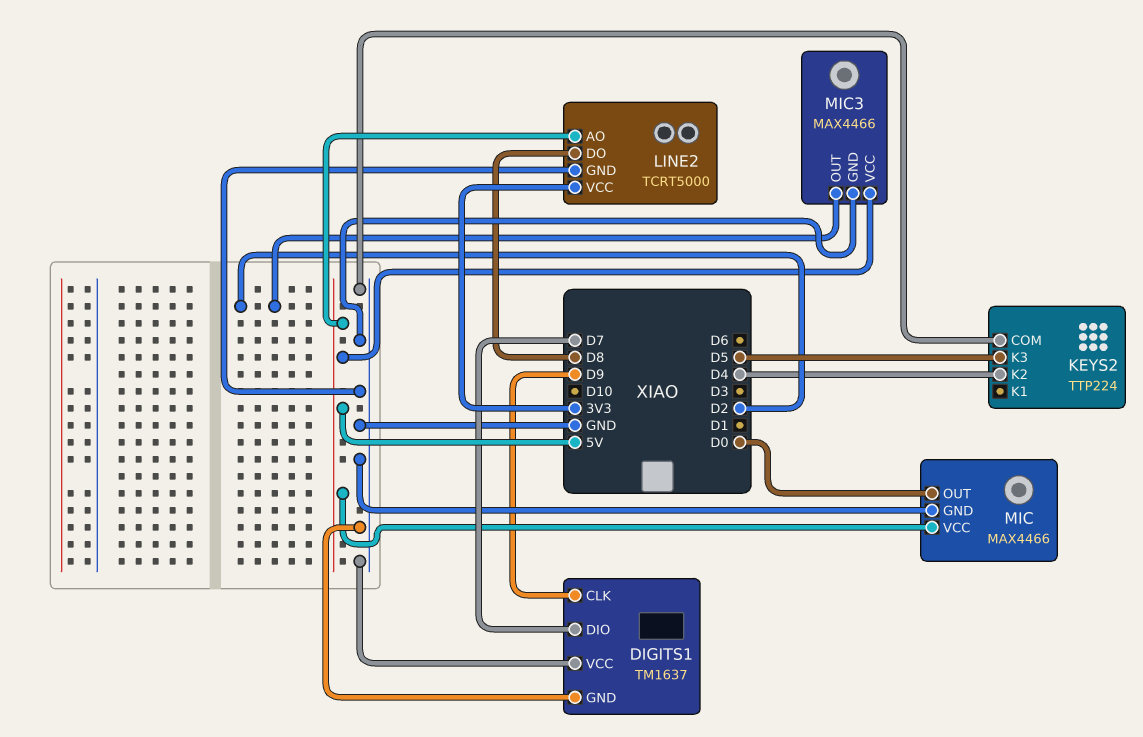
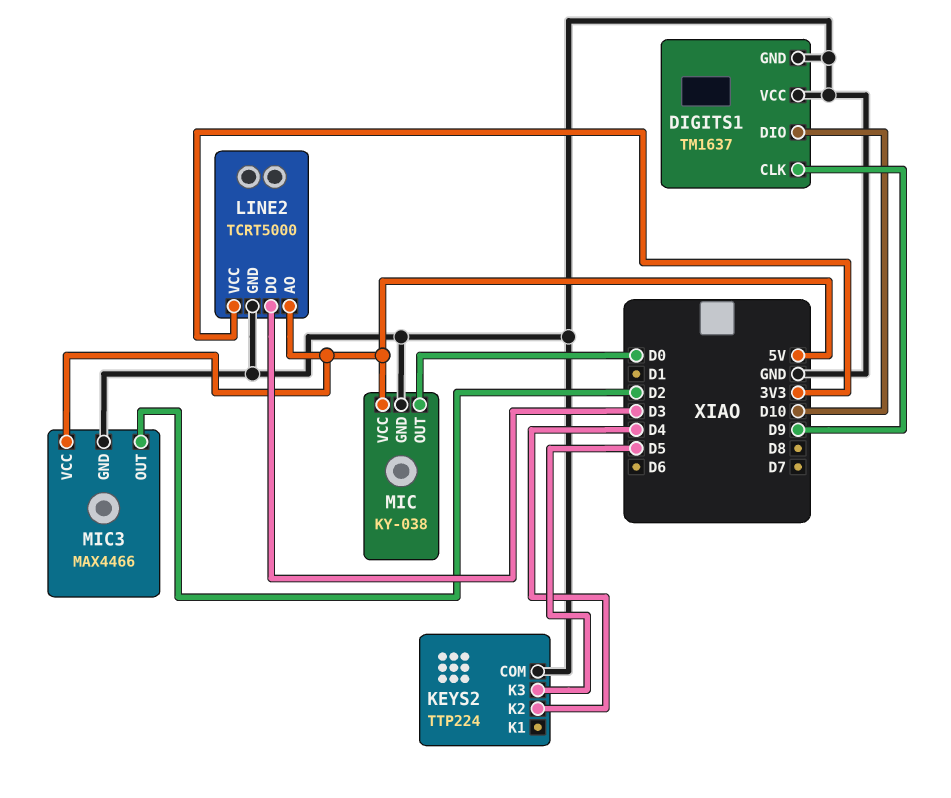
DIGITS1 pin DIO: D7 -> D10
LINE2 pin DO: D8 -> D3
MIC: MAX4466 -> KY-038

